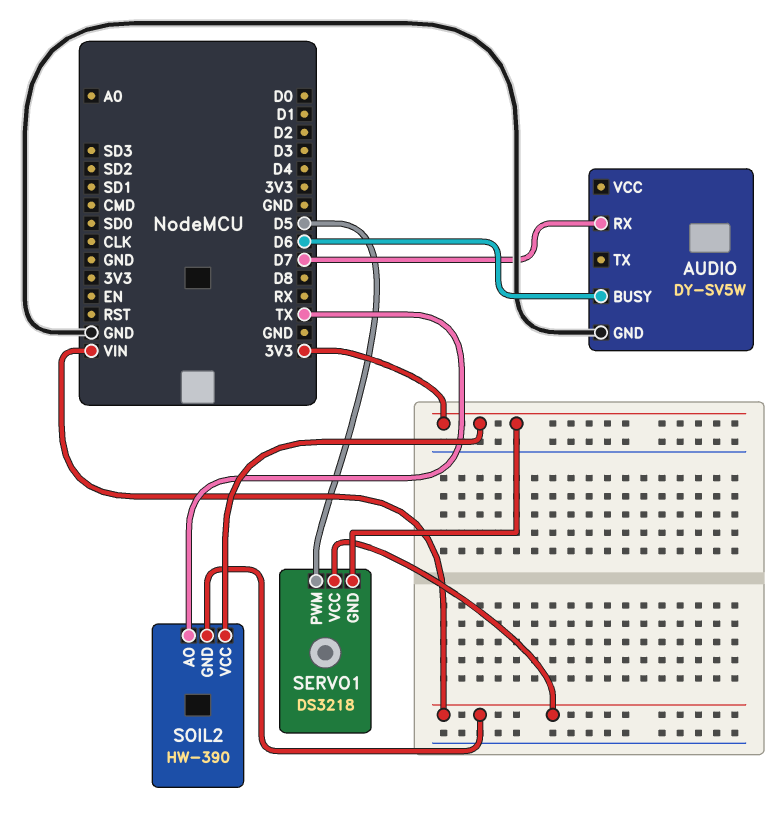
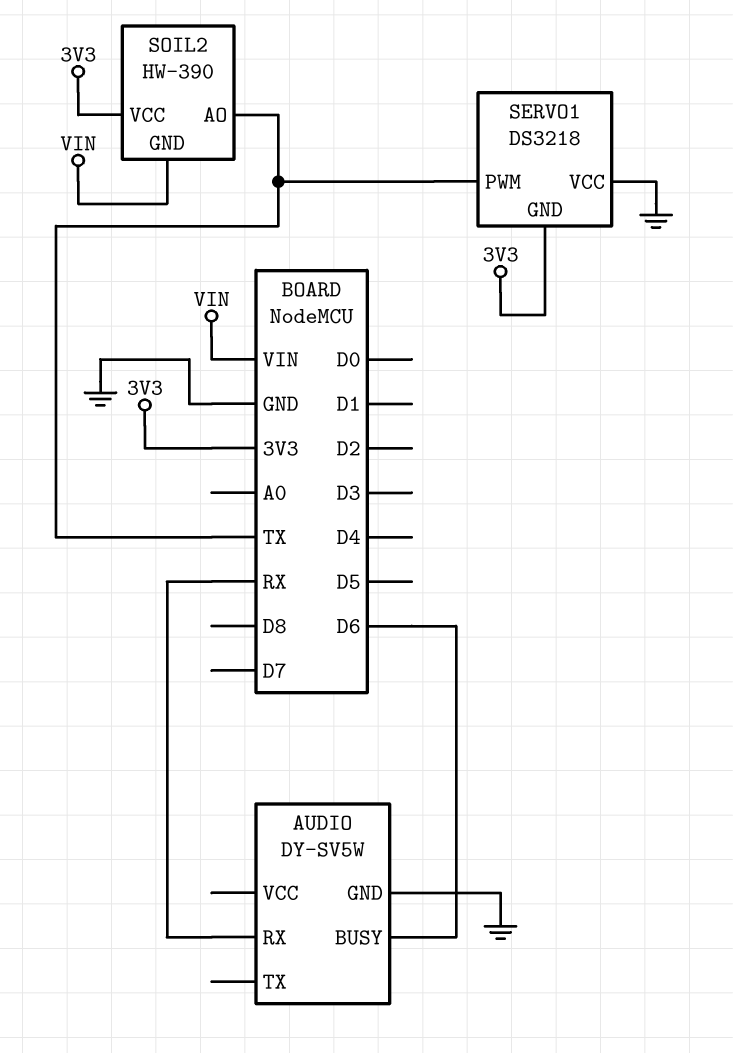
AUDIO pin RX: D7 -> RX
SERVO1 pin PWM: D5 -> TX
SERVO1 pin VCC: VIN -> GND

